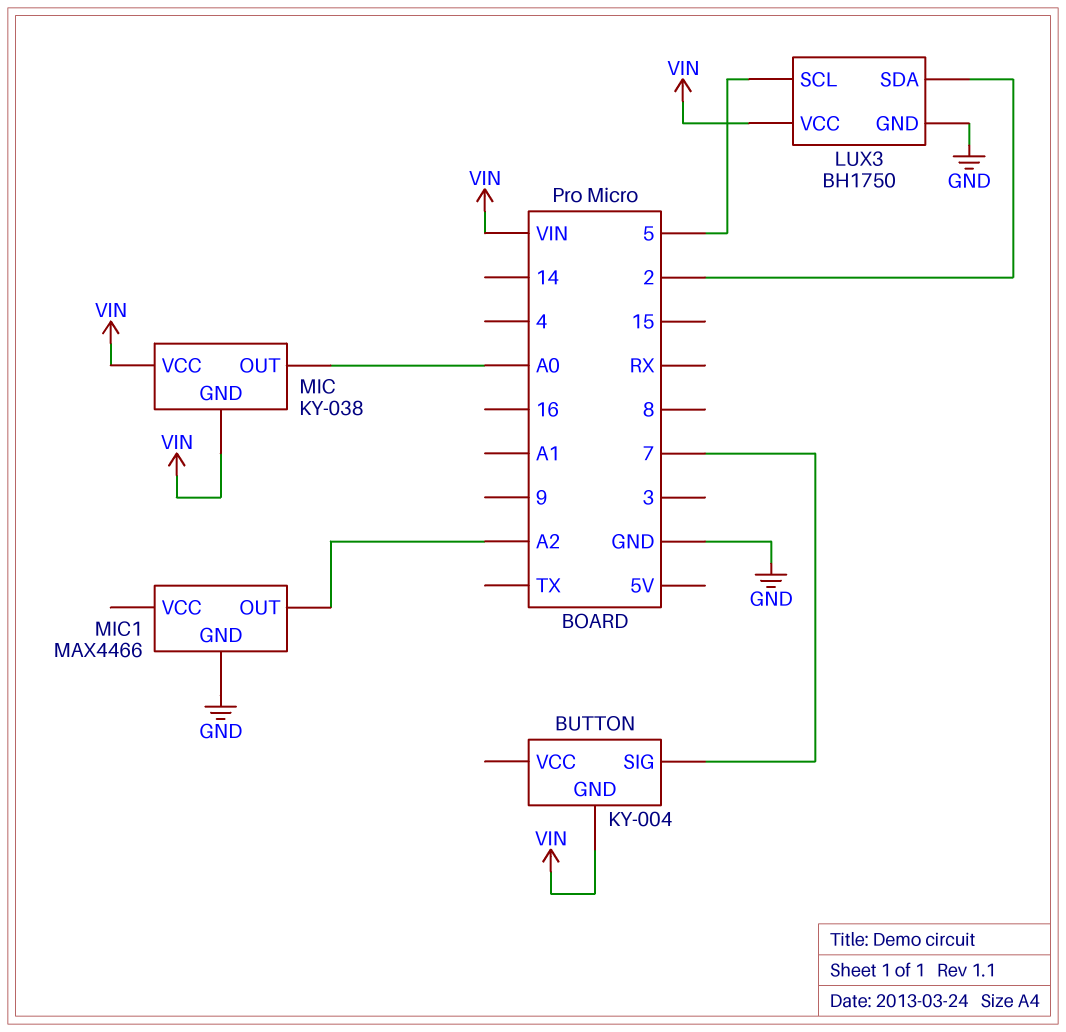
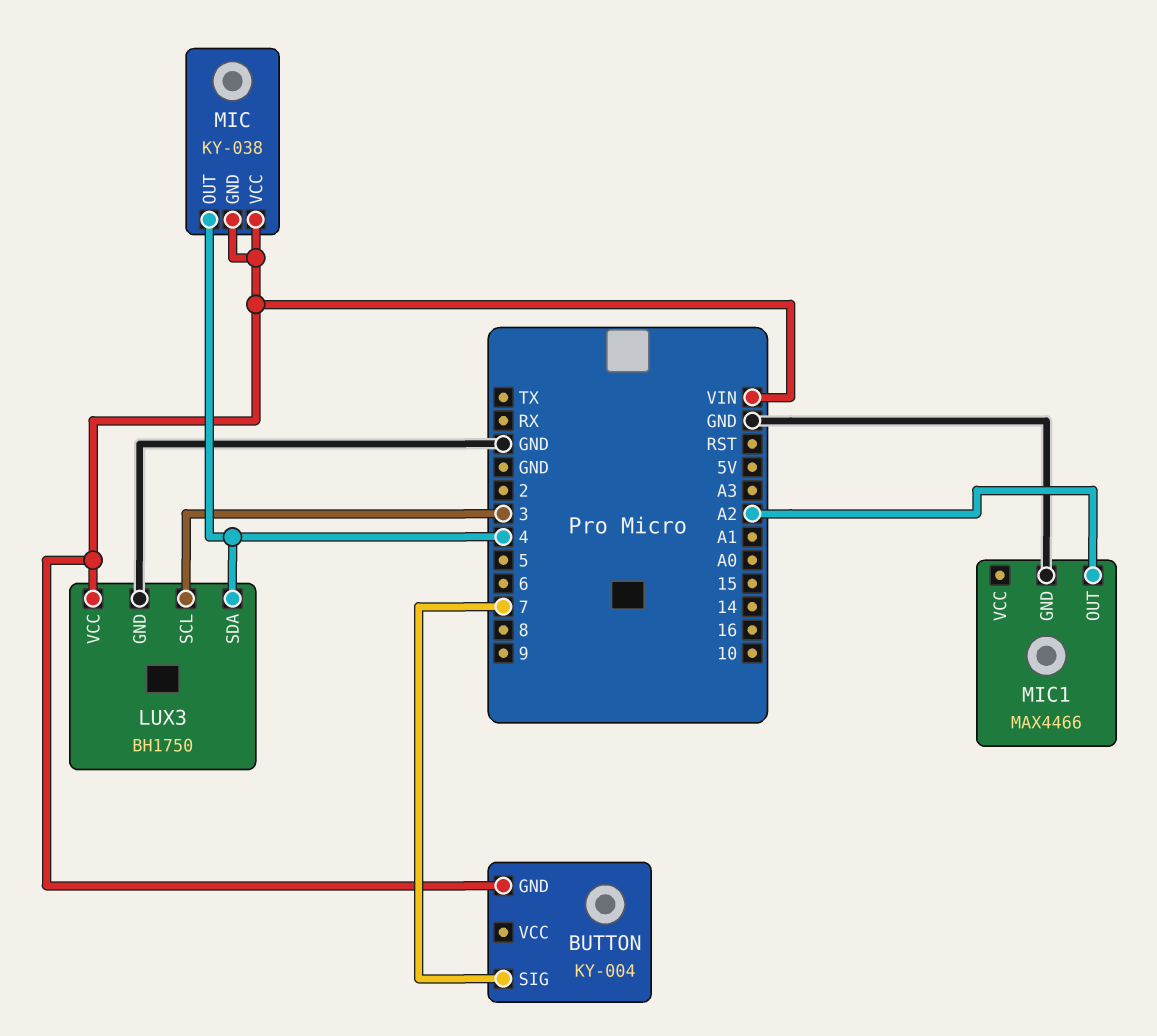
LUX3 pin SCL: 5 -> 3
LUX3 pin SDA: 2 -> 4
MIC pin OUT: A0 -> 4

